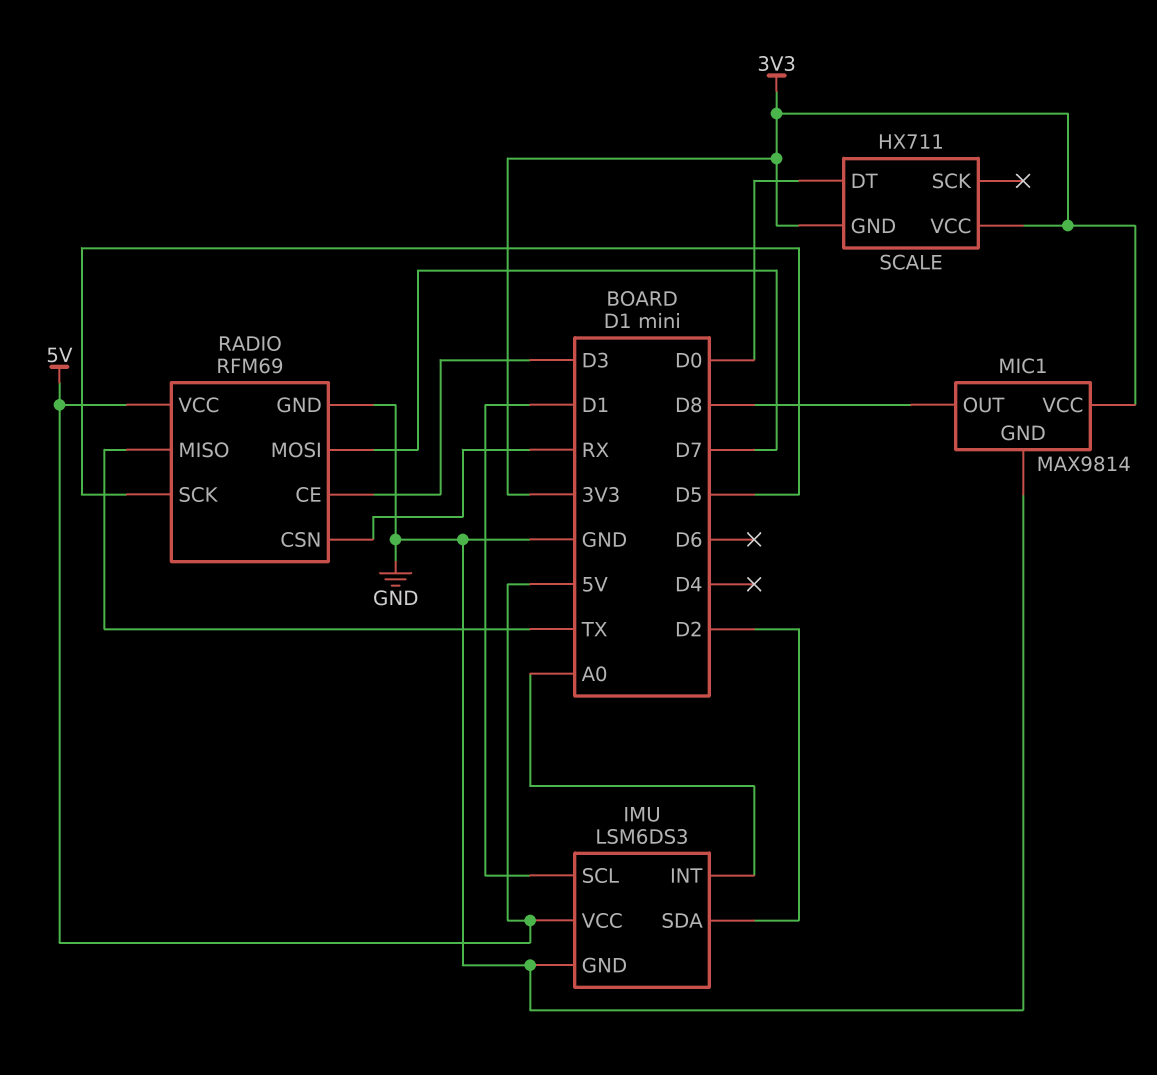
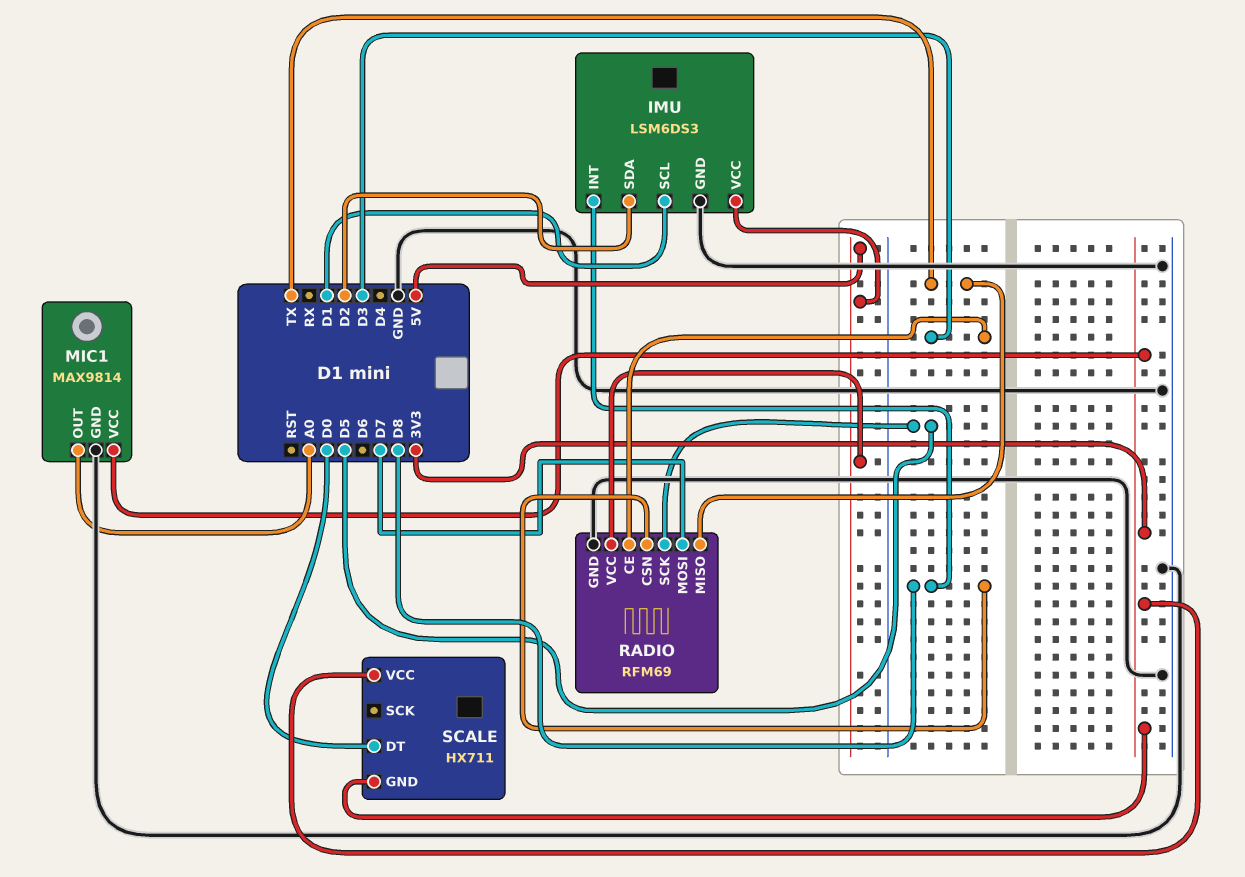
IMU pin INT: A0 -> D8
MIC1 pin OUT: D8 -> A0
RADIO pin CSN: RX -> D8

